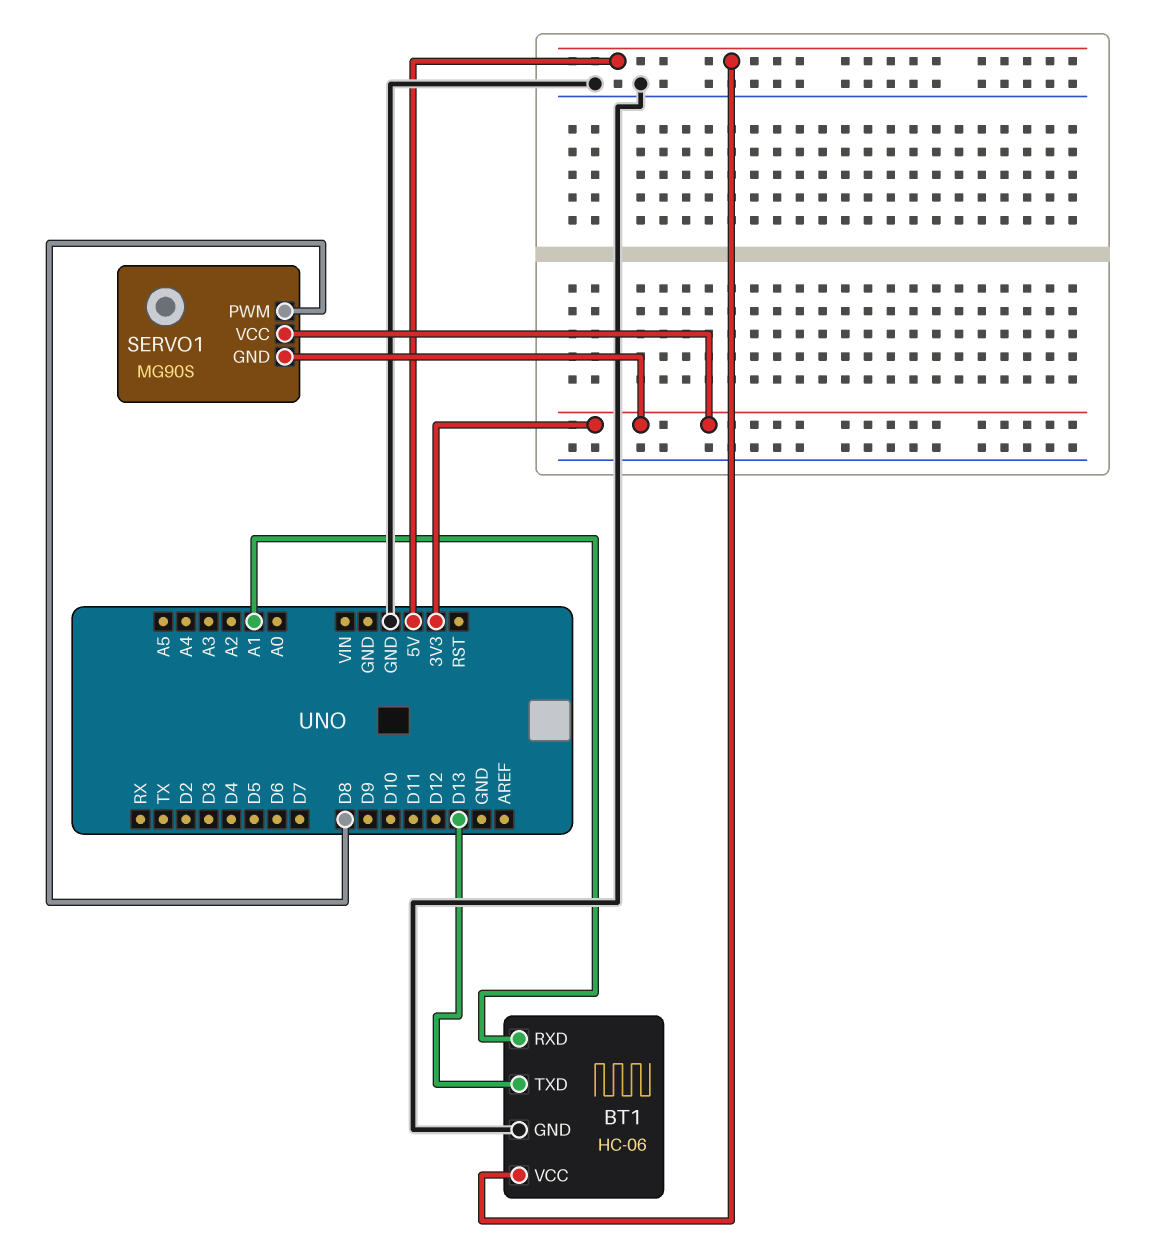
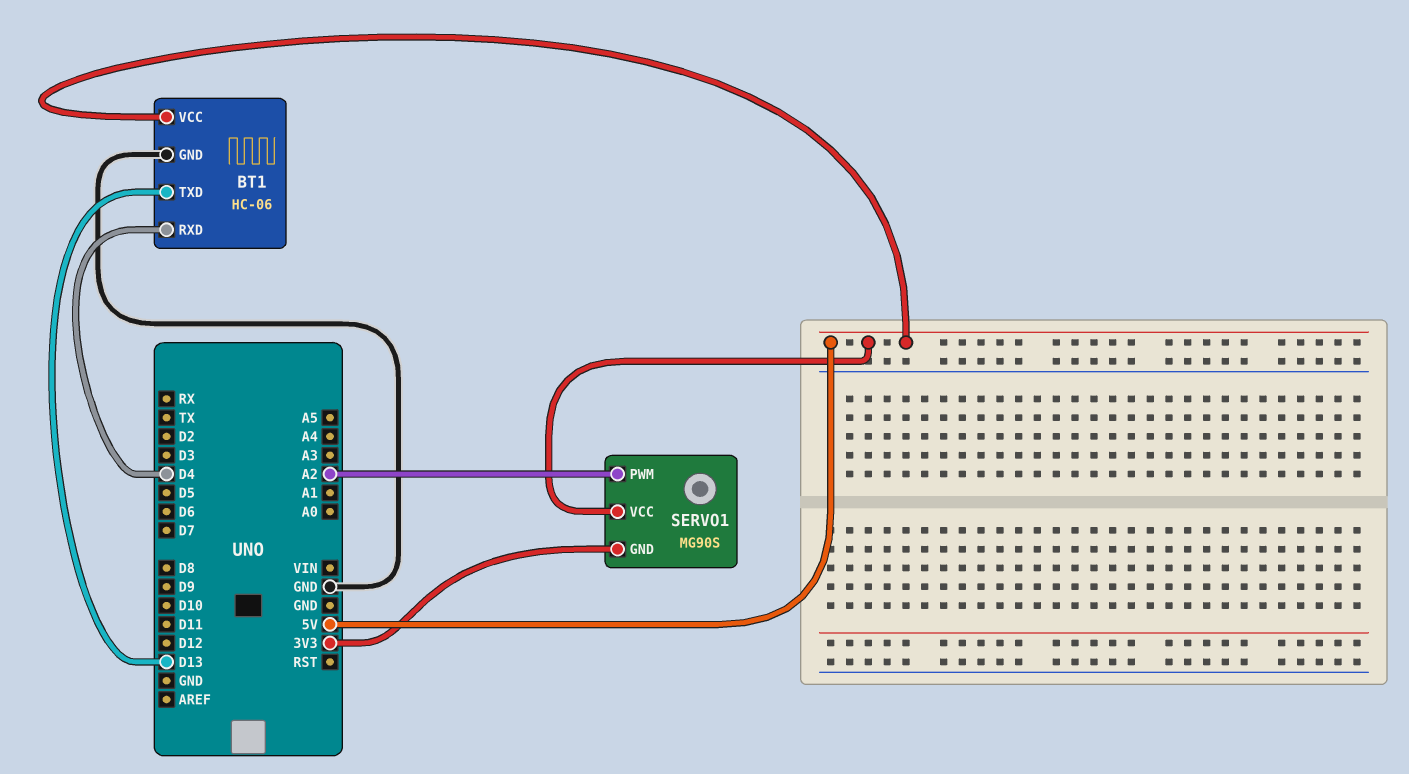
BT1 pin RXD: A1 -> D4
SERVO1 pin PWM: D8 -> A2
SERVO1 pin VCC: 3V3 -> 5V

